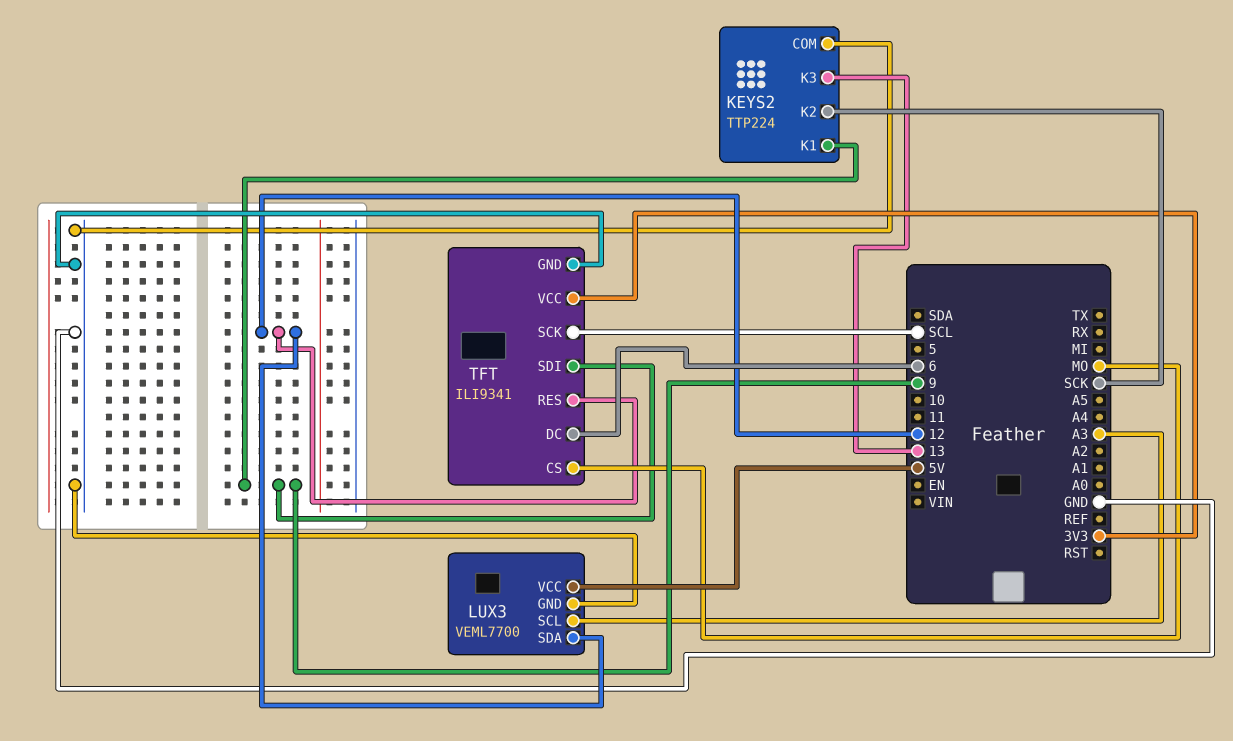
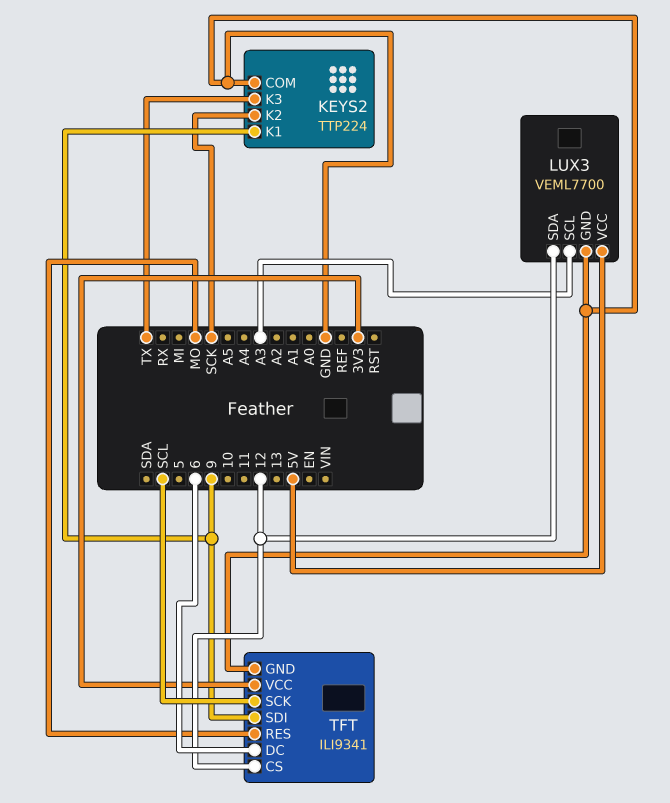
KEYS2 pin K3: 13 -> TX
TFT pin CS: MO -> 12
TFT pin RES: 12 -> MO

